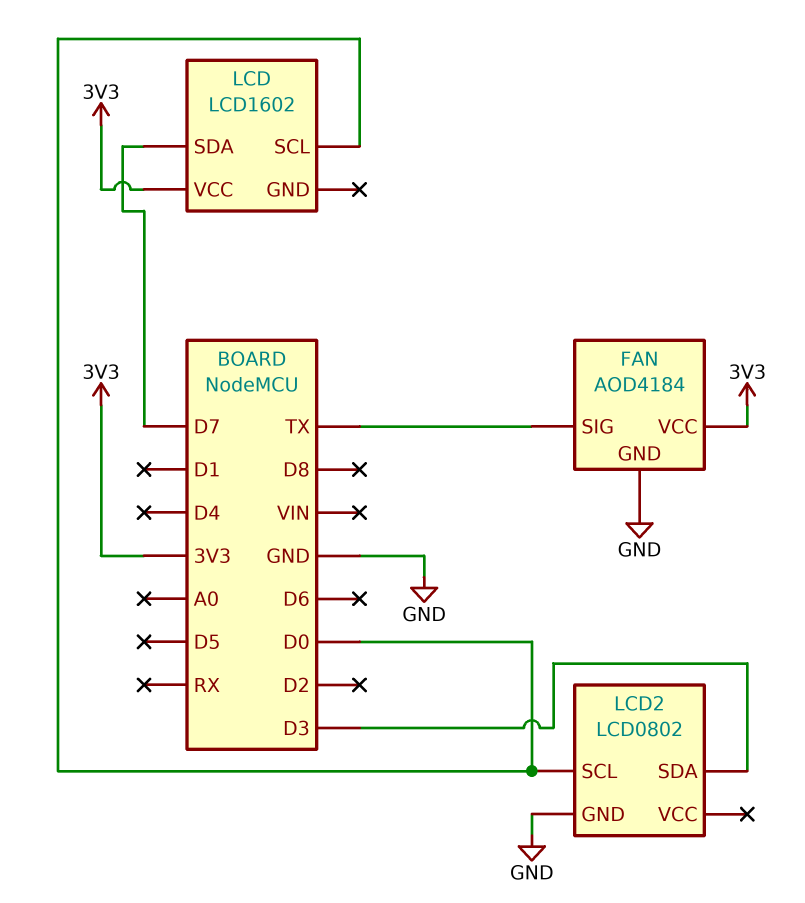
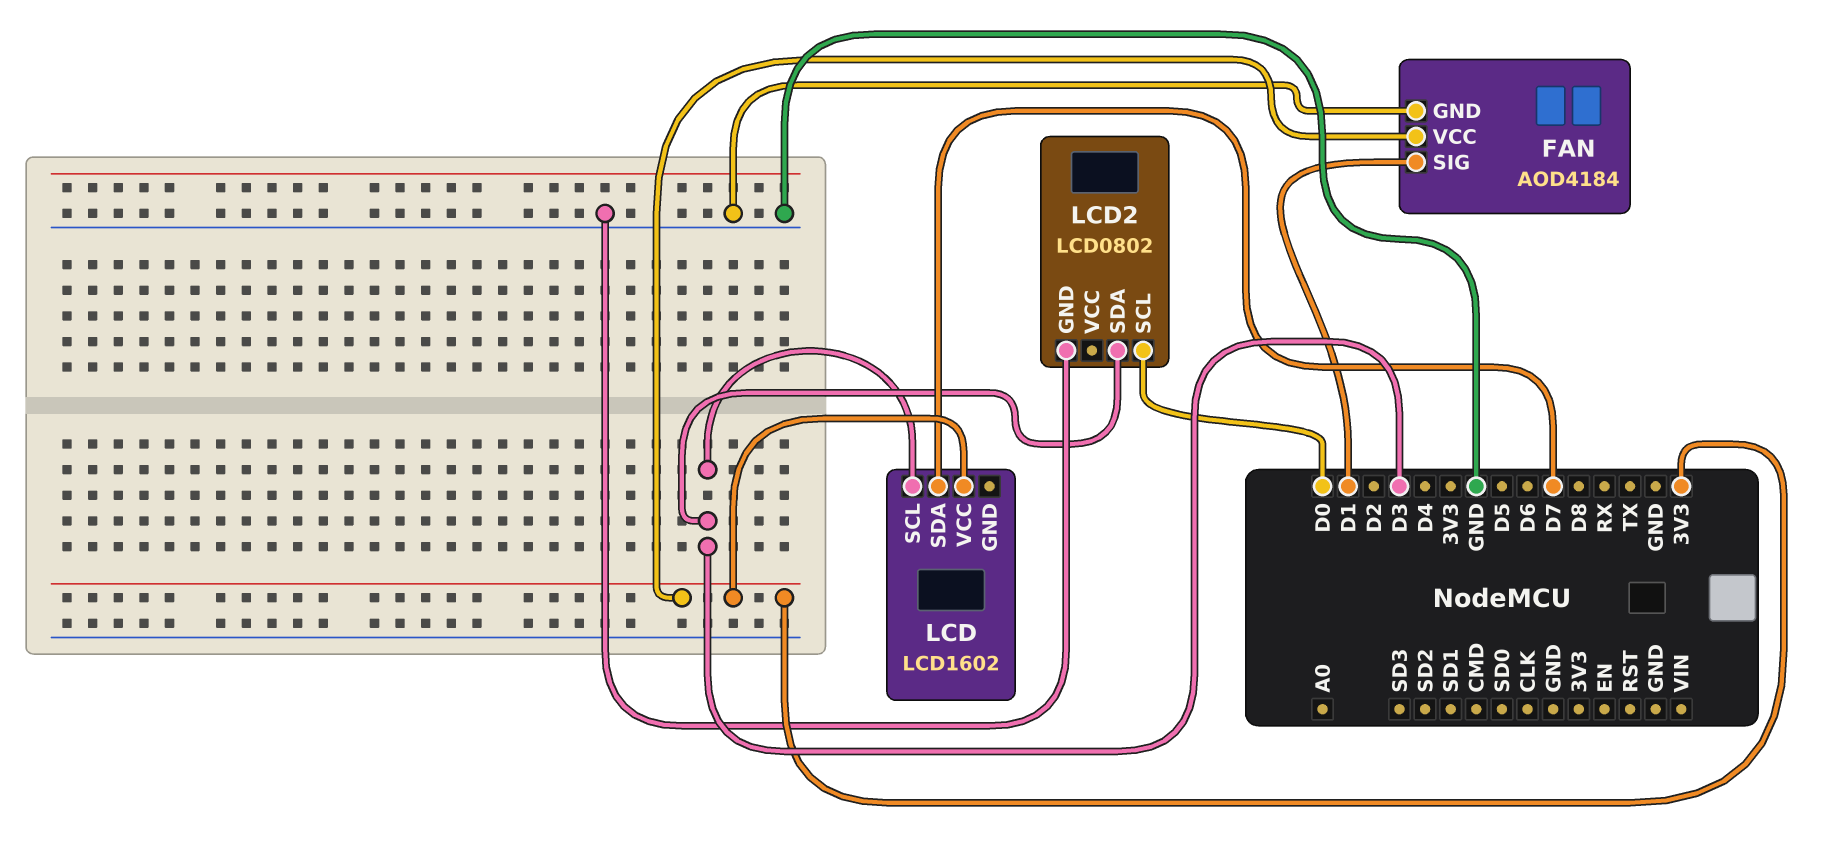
FAN pin SIG: TX -> D1
LCD pin SCL: D0 -> D3

